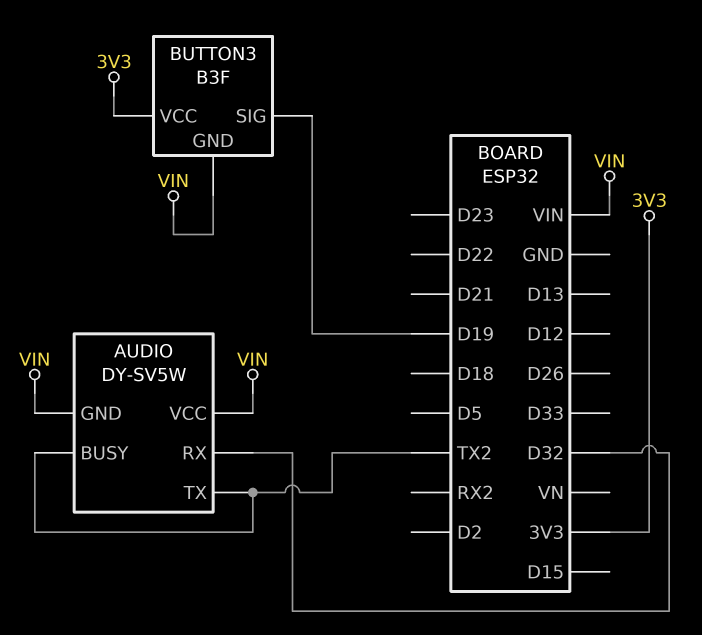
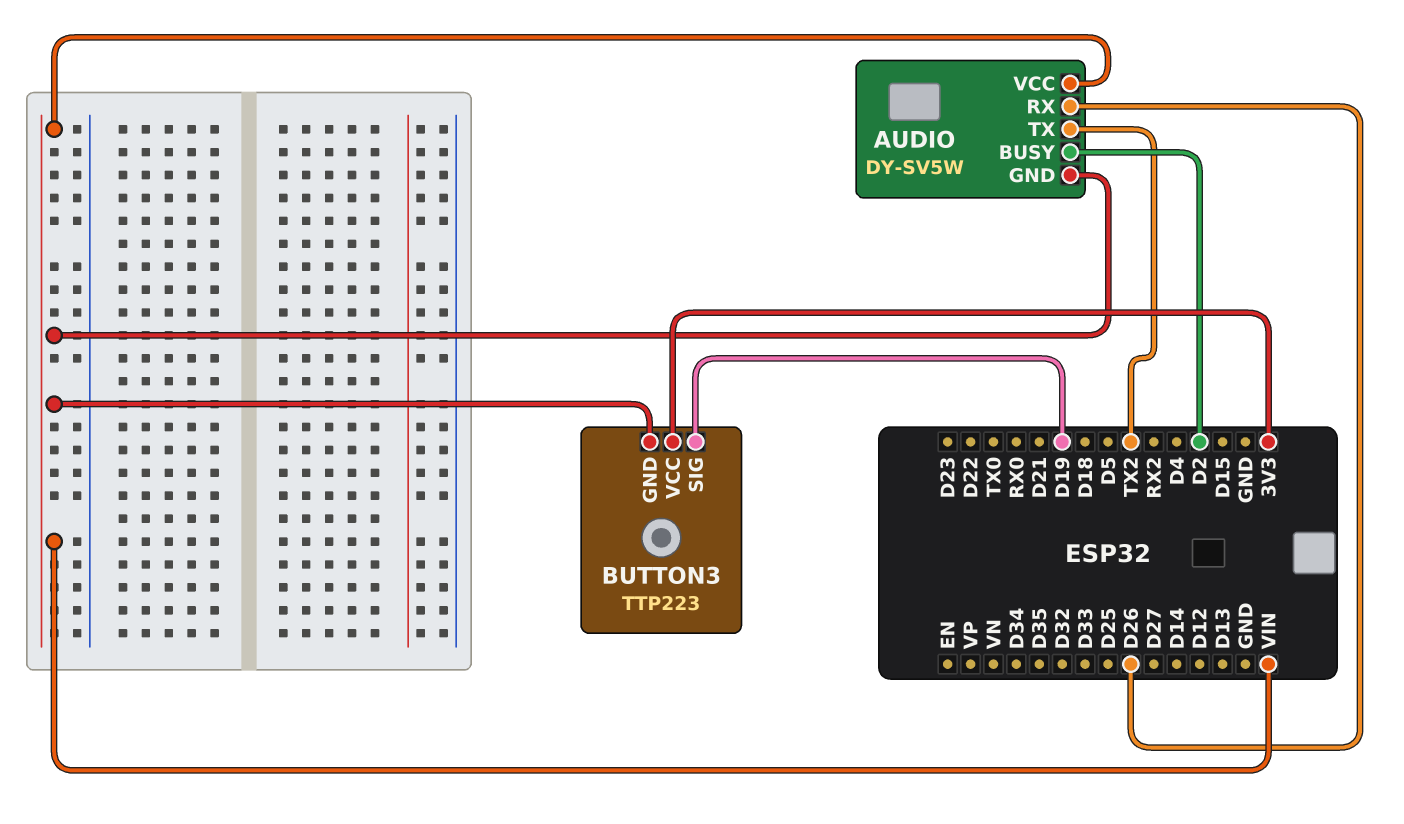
AUDIO pin BUSY: TX2 -> D2
AUDIO pin RX: D32 -> D26
BUTTON3: B3F -> TTP223

